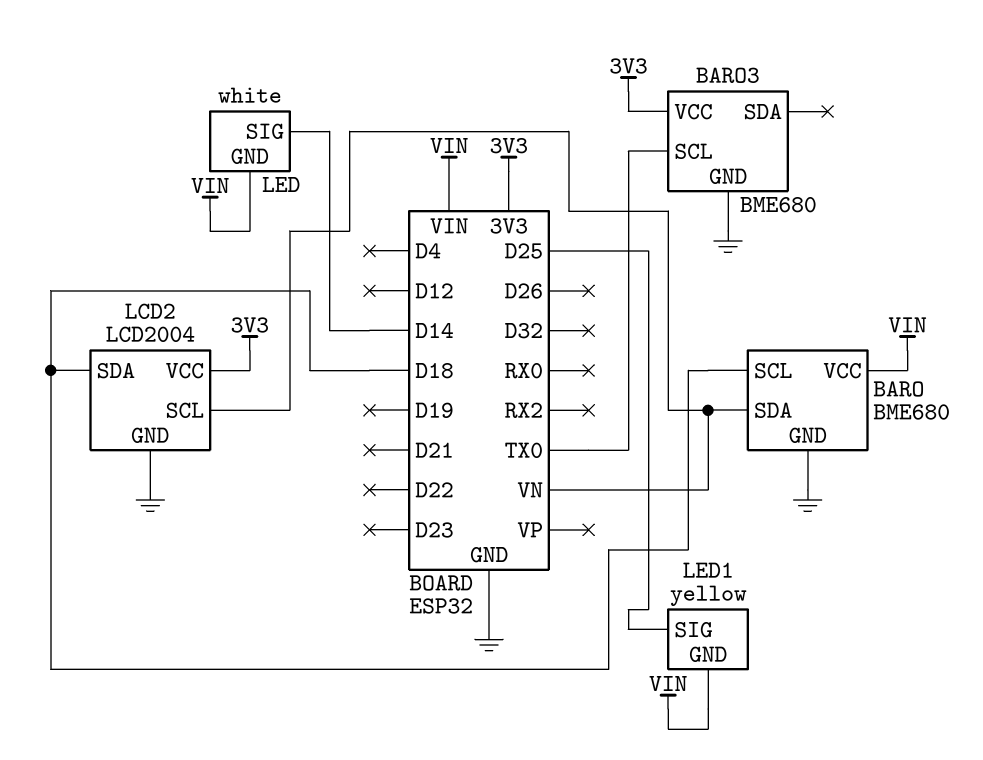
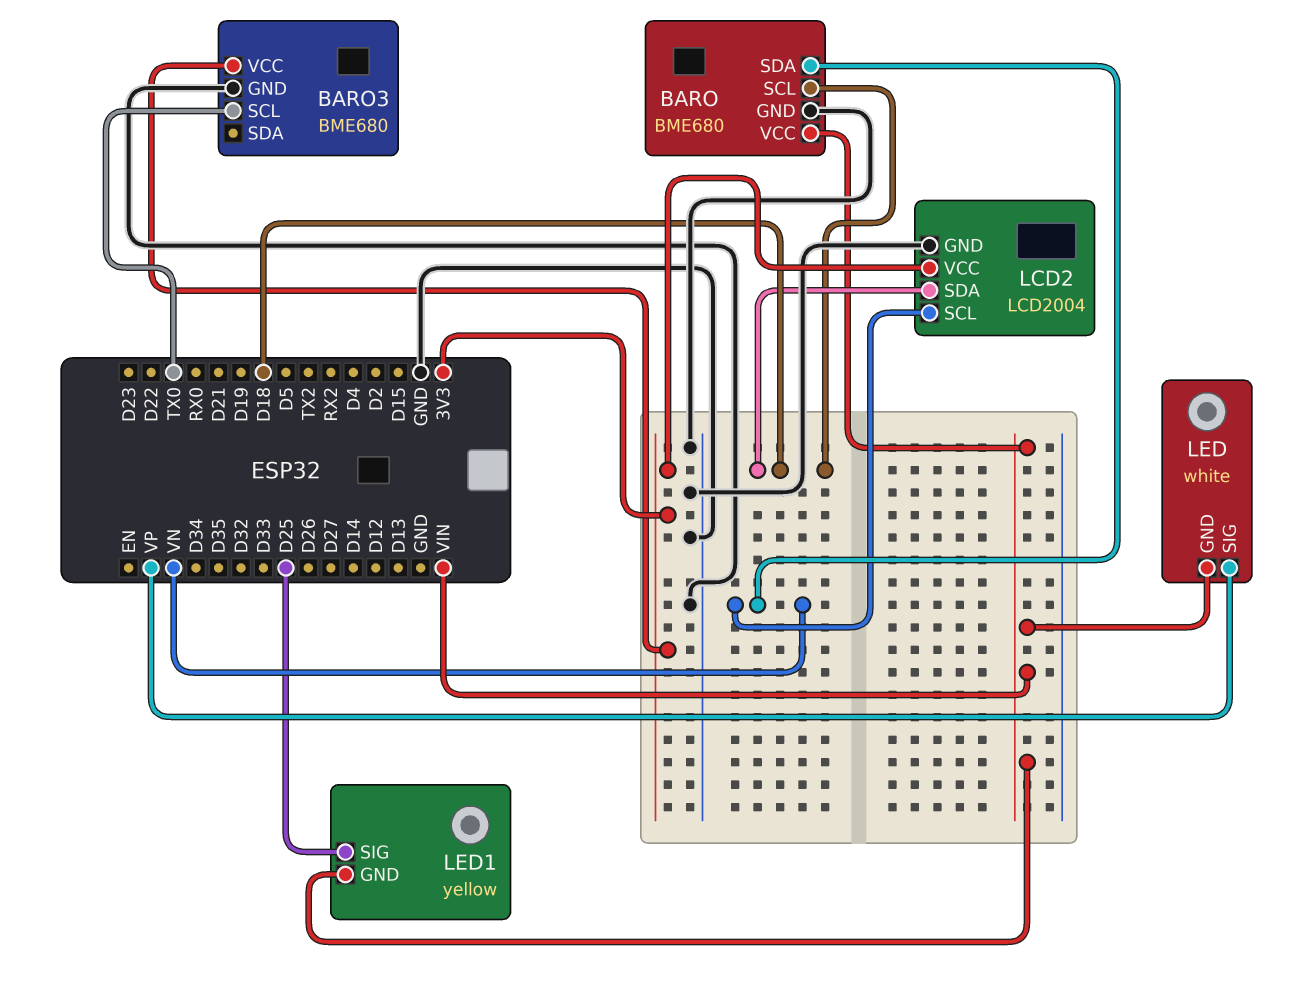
LED pin SIG: D14 -> VP

